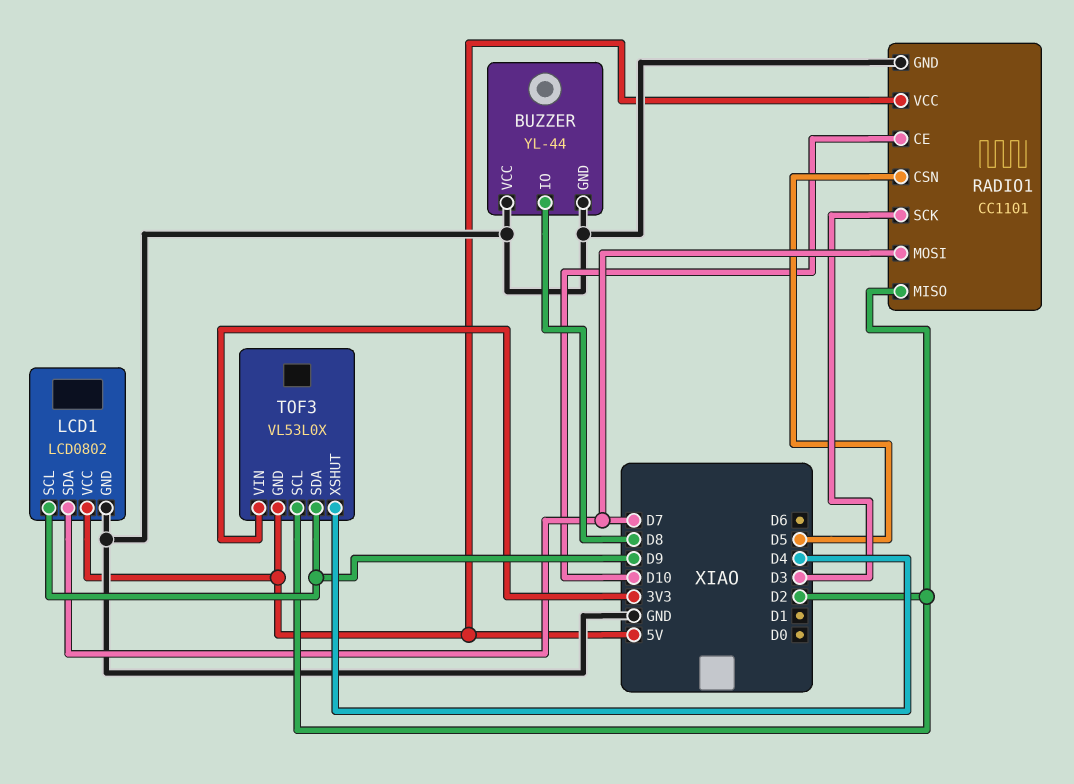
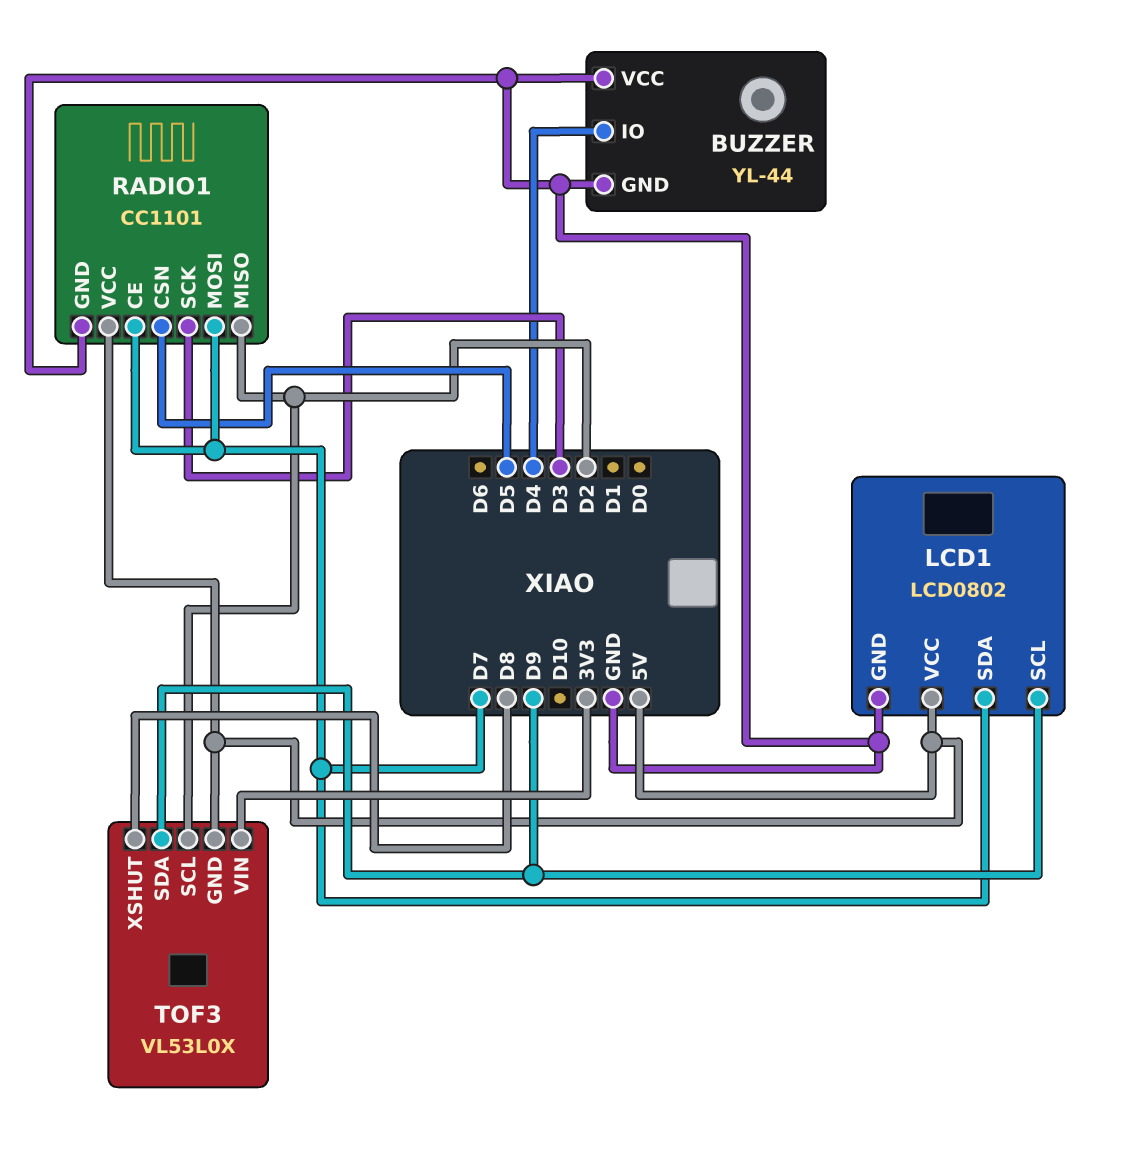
BUZZER pin IO: D8 -> D4
RADIO1 pin CE: D10 -> D7
TOF3 pin XSHUT: D4 -> D8

